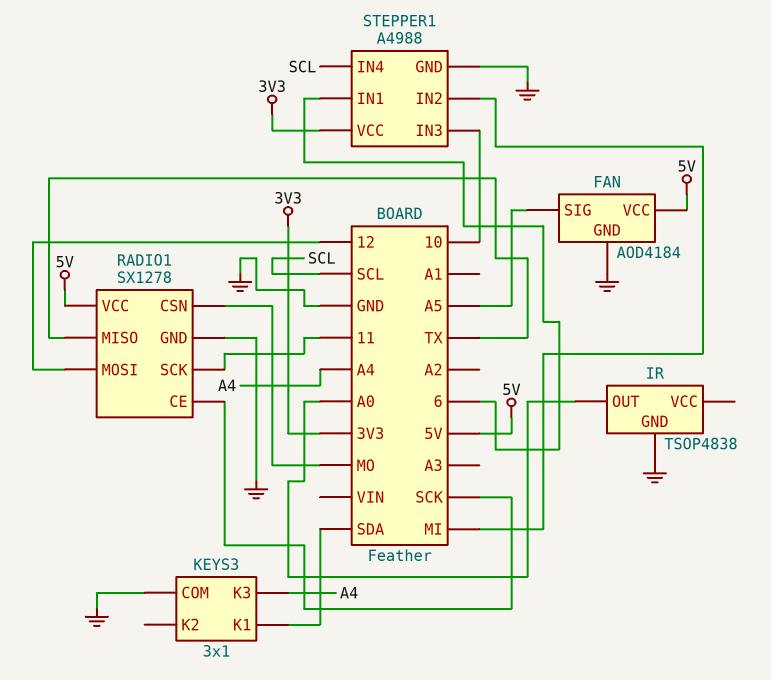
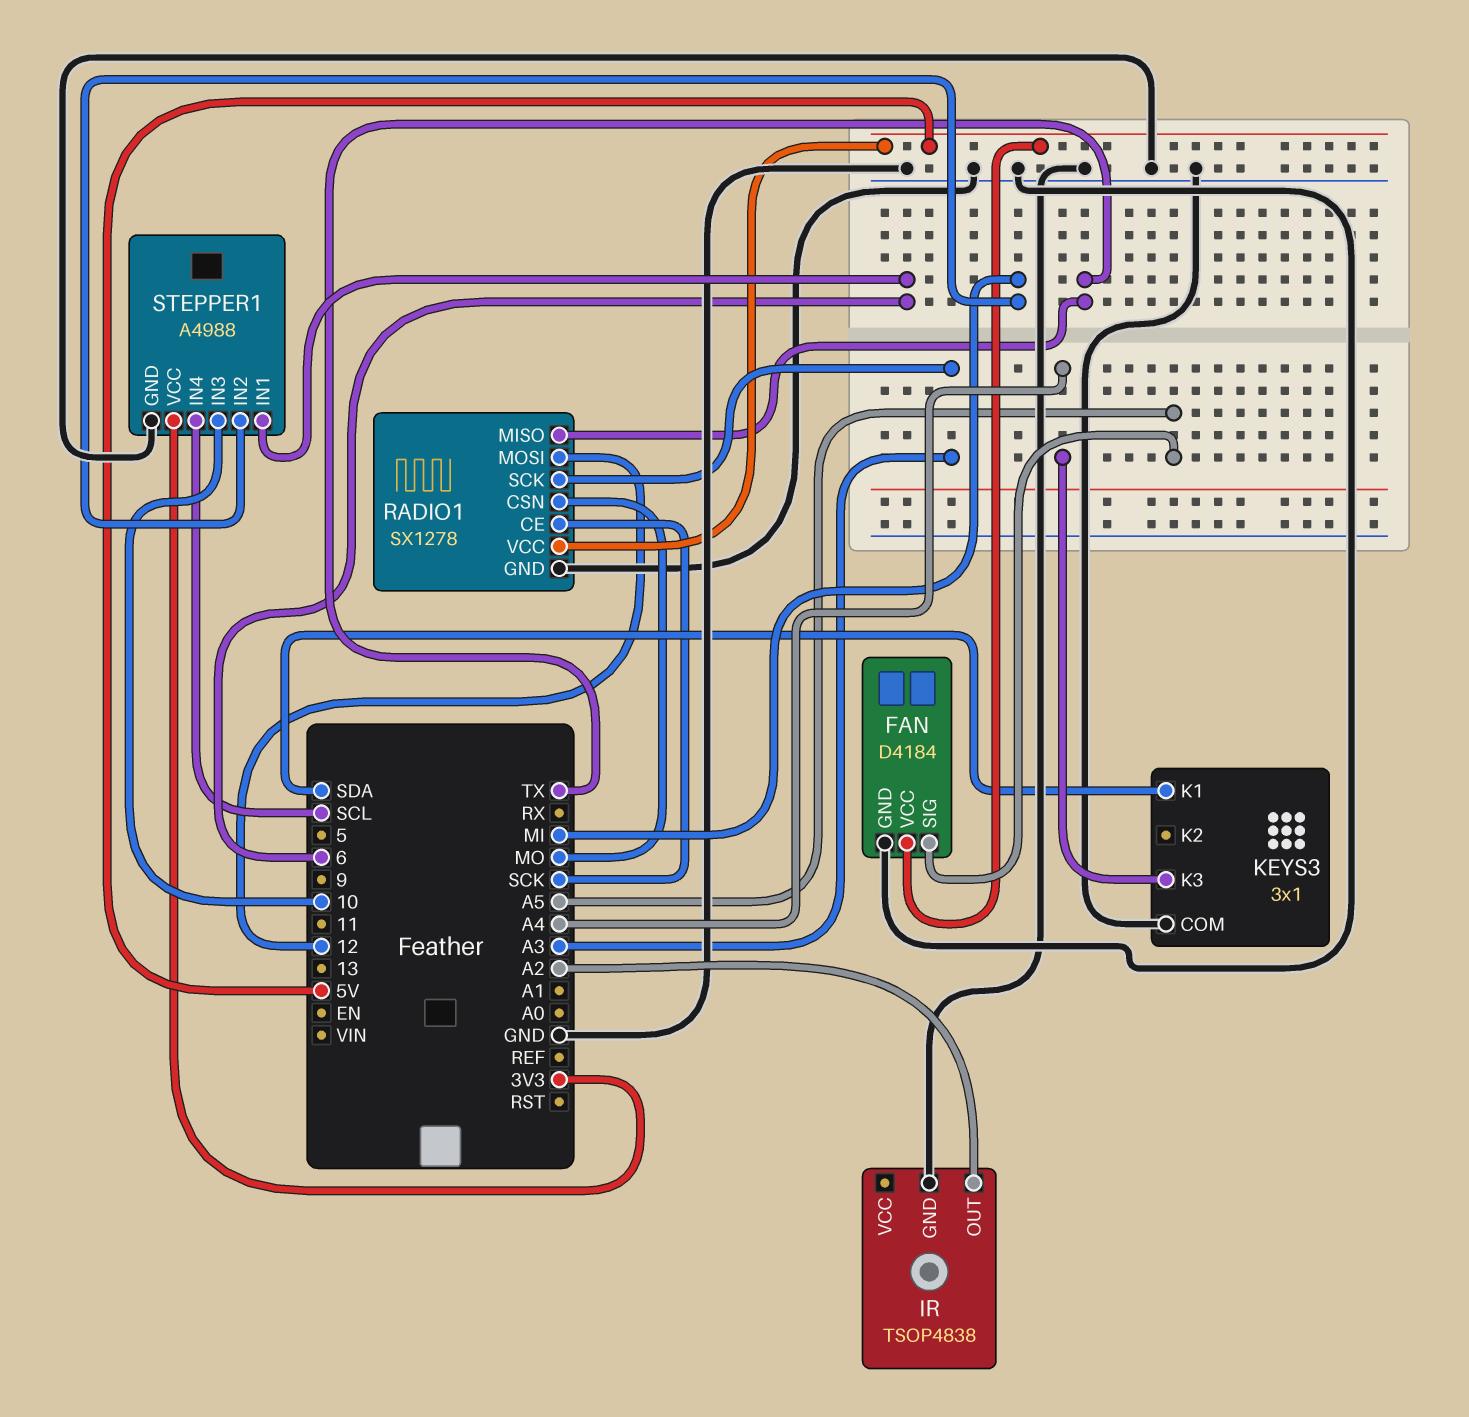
FAN: AOD4184 -> D4184
IR pin OUT: A0 -> A2
RADIO1 pin SCK: 11 -> A3

